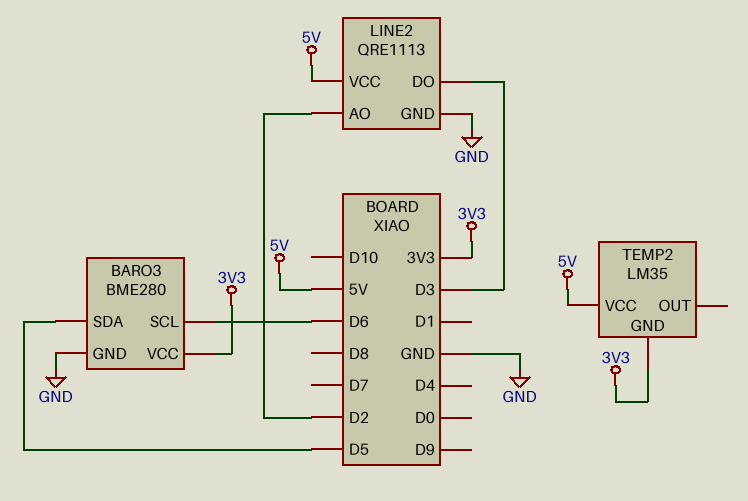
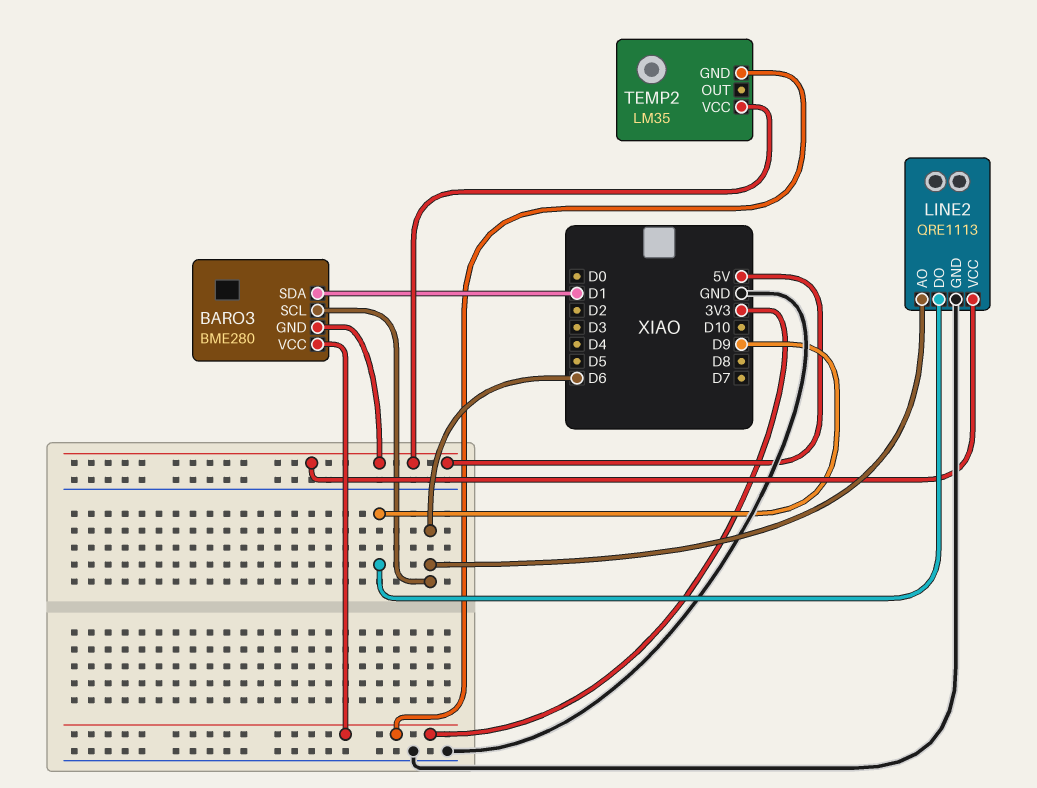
BARO3 pin GND: GND -> 5V
BARO3 pin SDA: D5 -> D1
LINE2 pin AO: D2 -> D6
LINE2 pin DO: D3 -> D9

